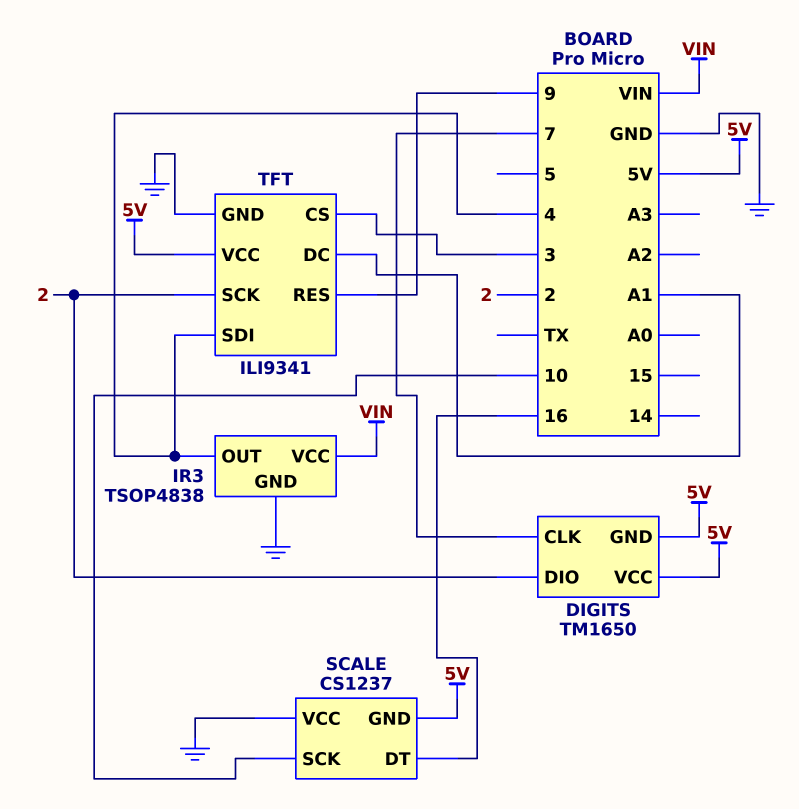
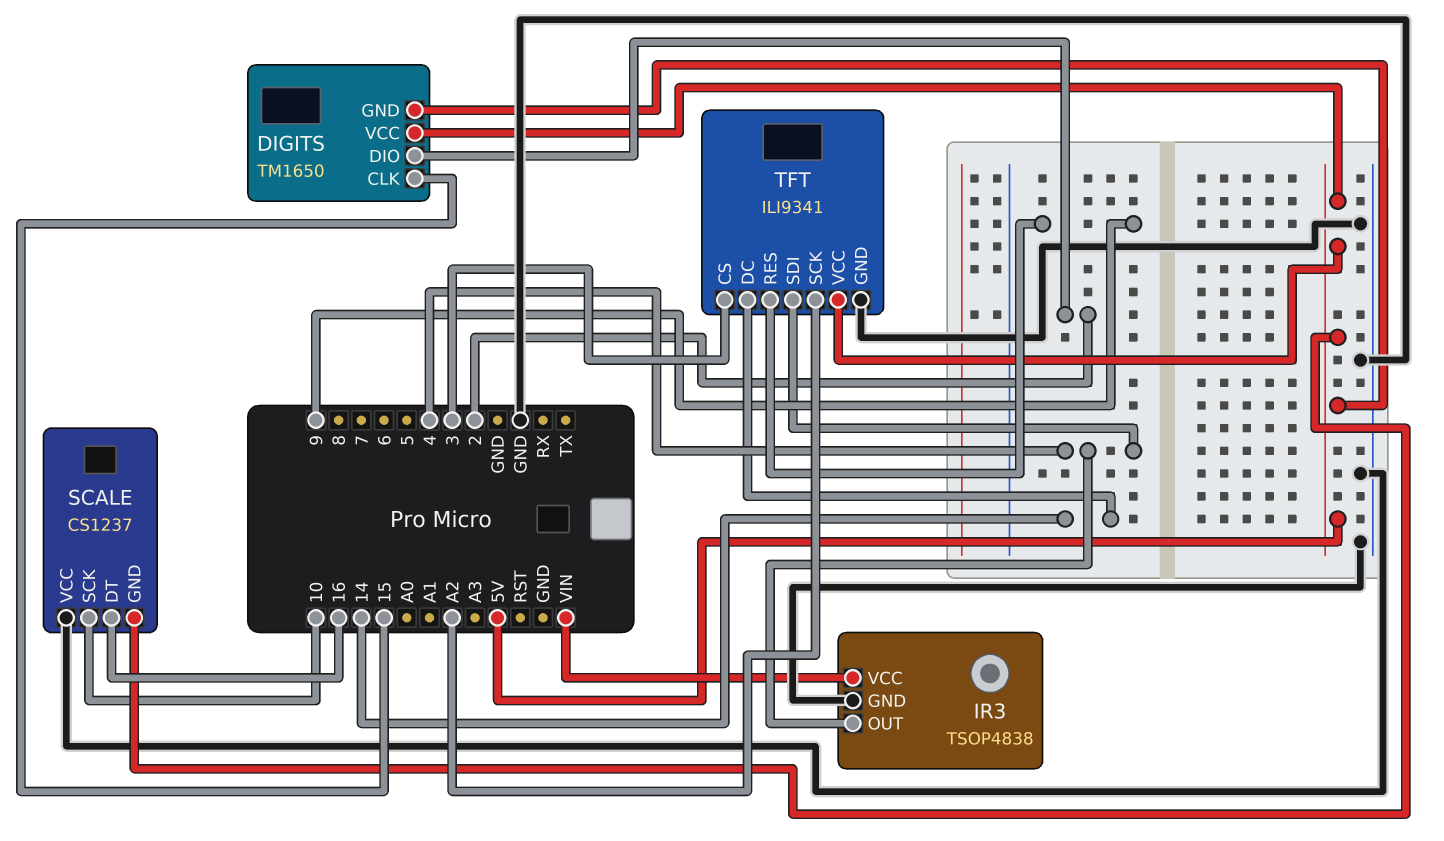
DIGITS pin CLK: 7 -> 15
TFT pin DC: A1 -> 14
TFT pin SCK: 2 -> A2

